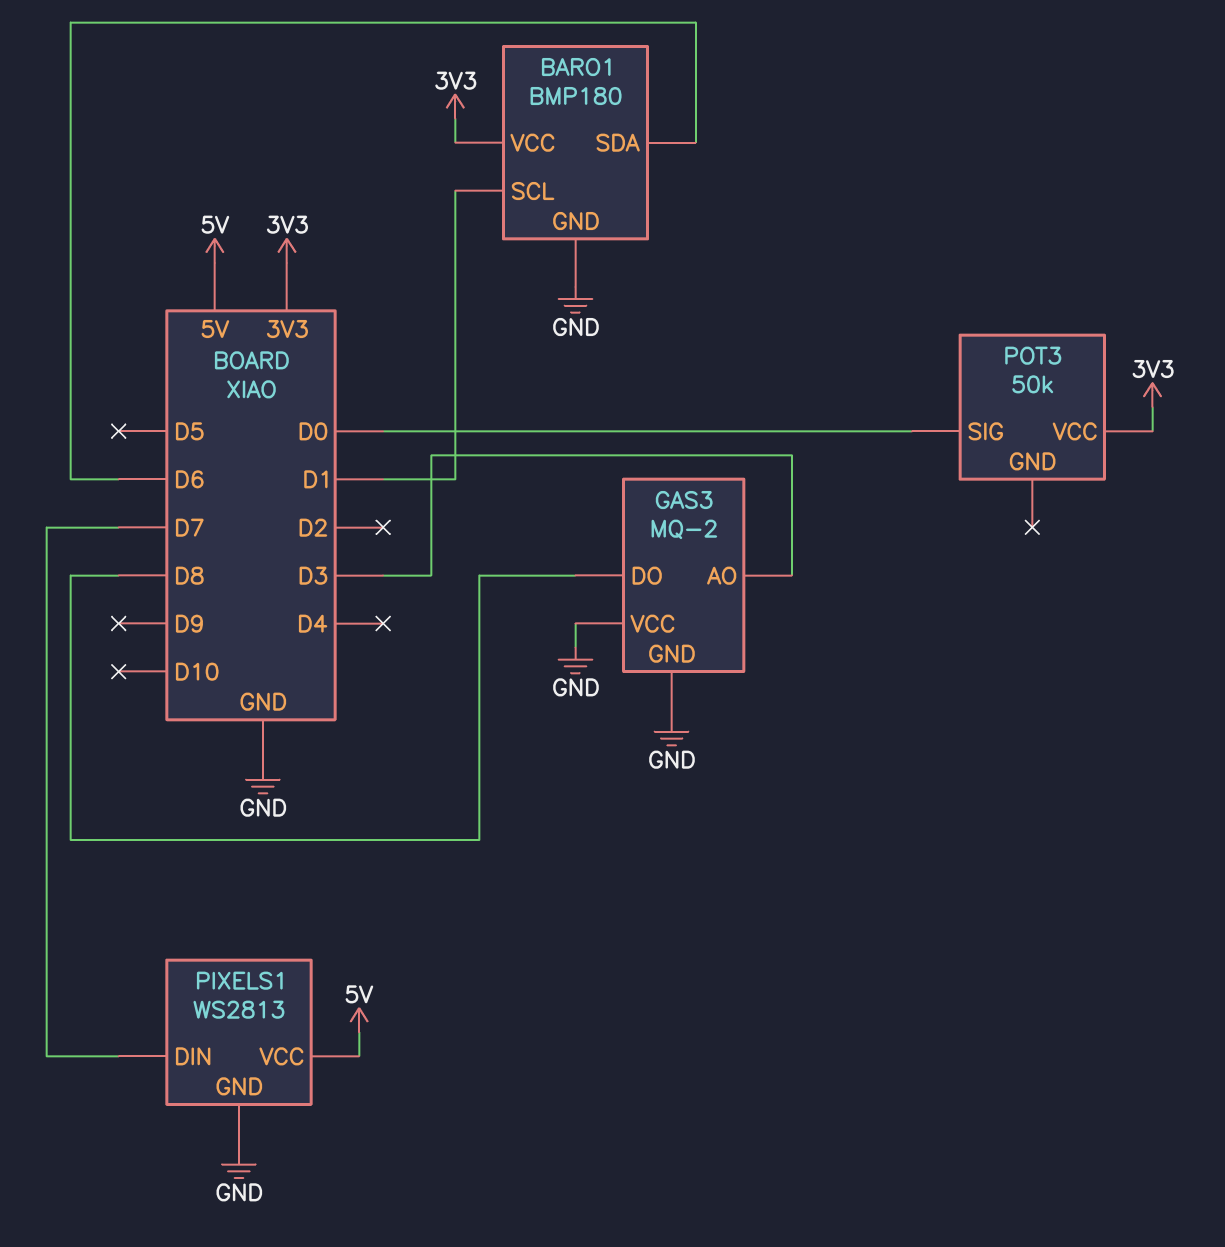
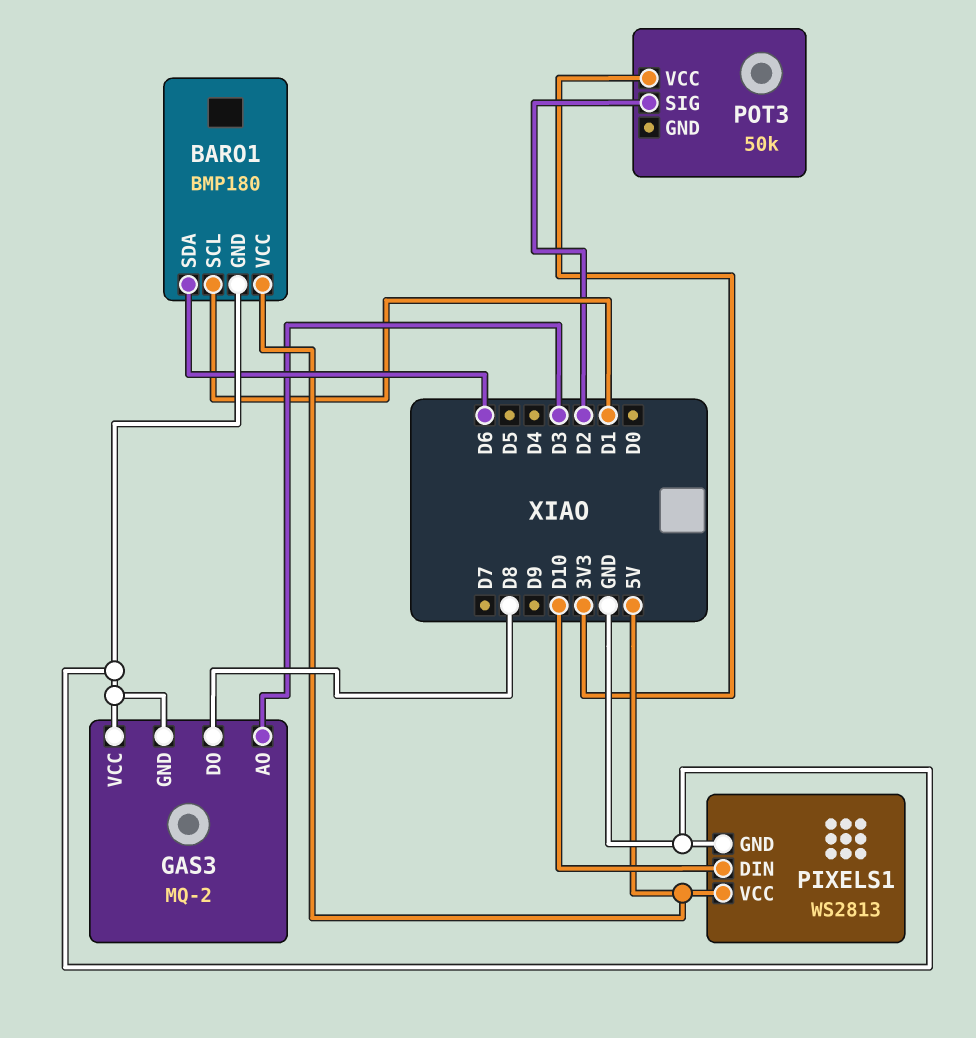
BARO1 pin VCC: 3V3 -> 5V
PIXELS1 pin DIN: D7 -> D10
POT3 pin SIG: D0 -> D2

